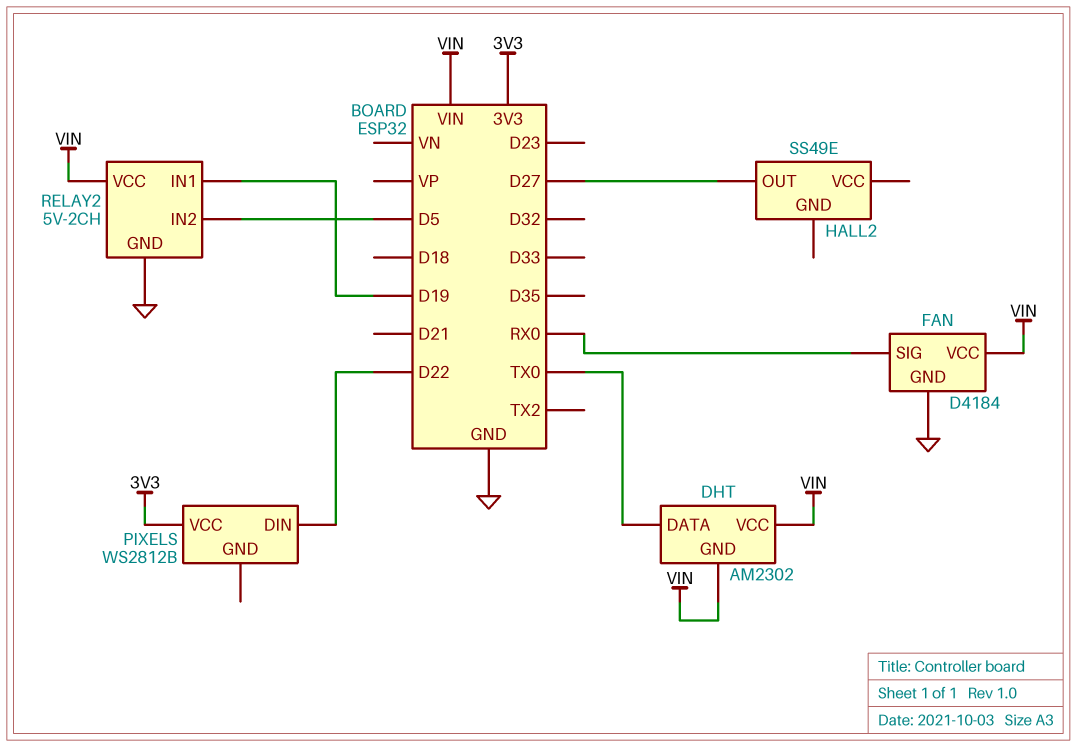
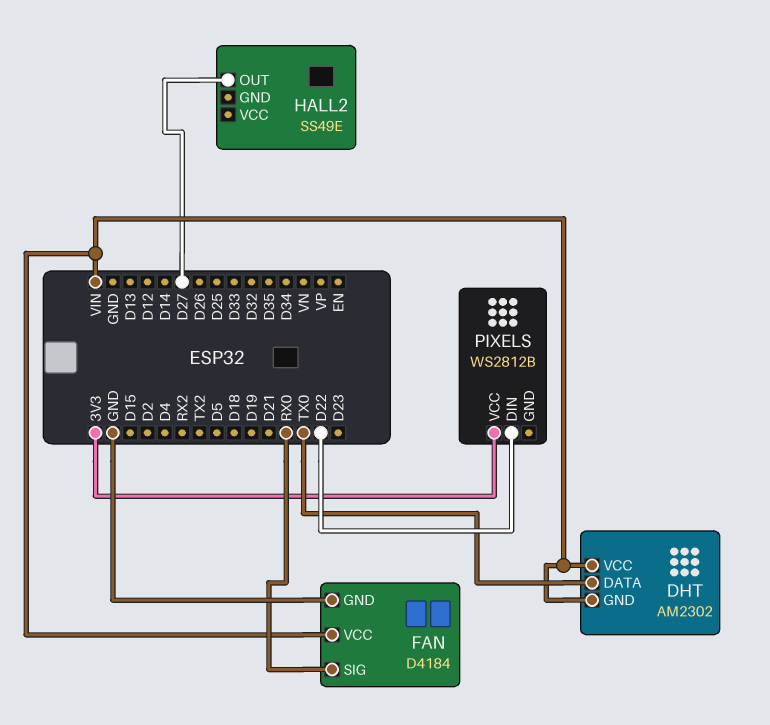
RELAY2: 5V-2CH -> none
RELAY2 pin GND: GND -> none
RELAY2 pin IN1: D19 -> none
RELAY2 pin IN2: D5 -> none
RELAY2 pin VCC: VIN -> none

